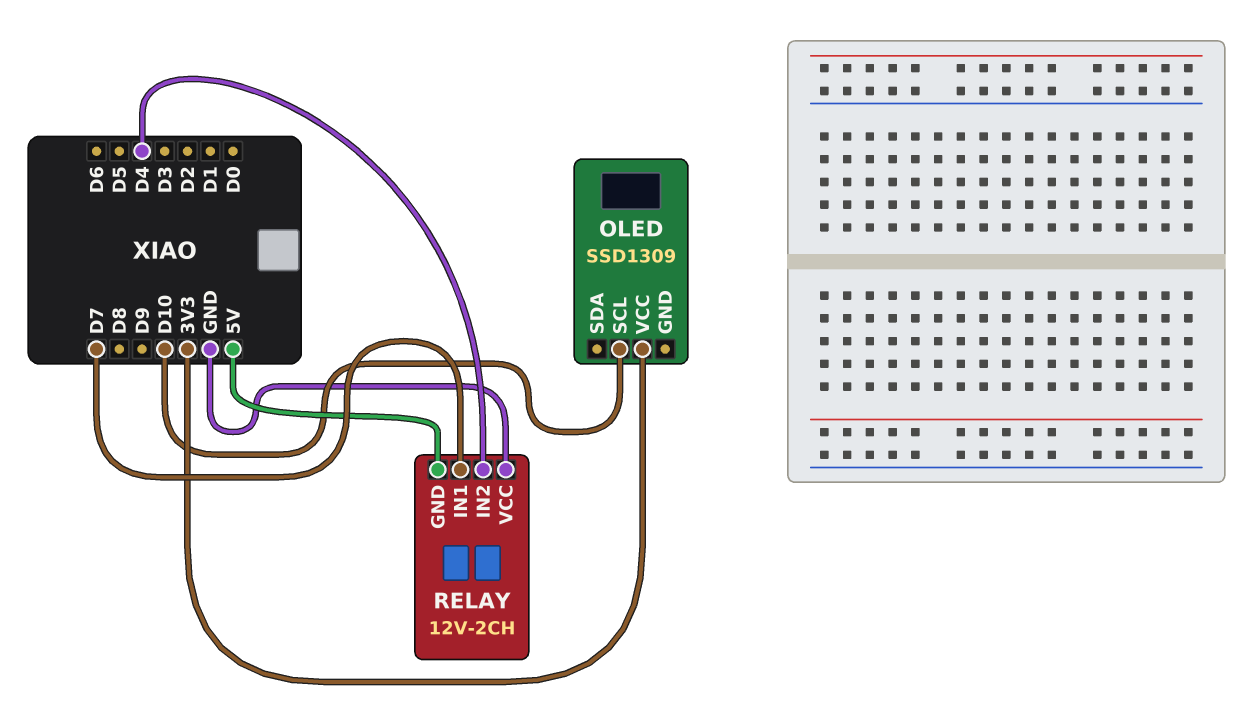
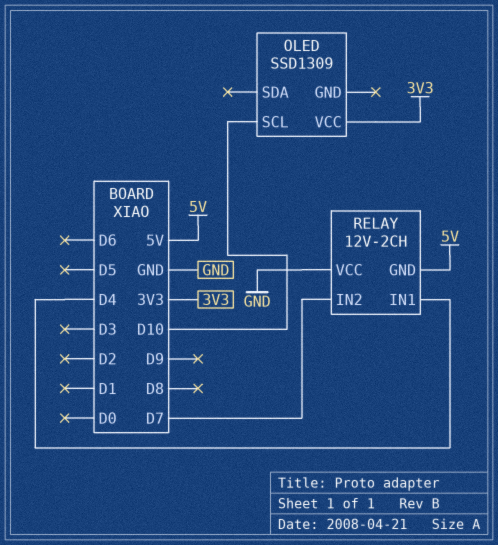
RELAY pin IN1: D7 -> D4
RELAY pin IN2: D4 -> D7

